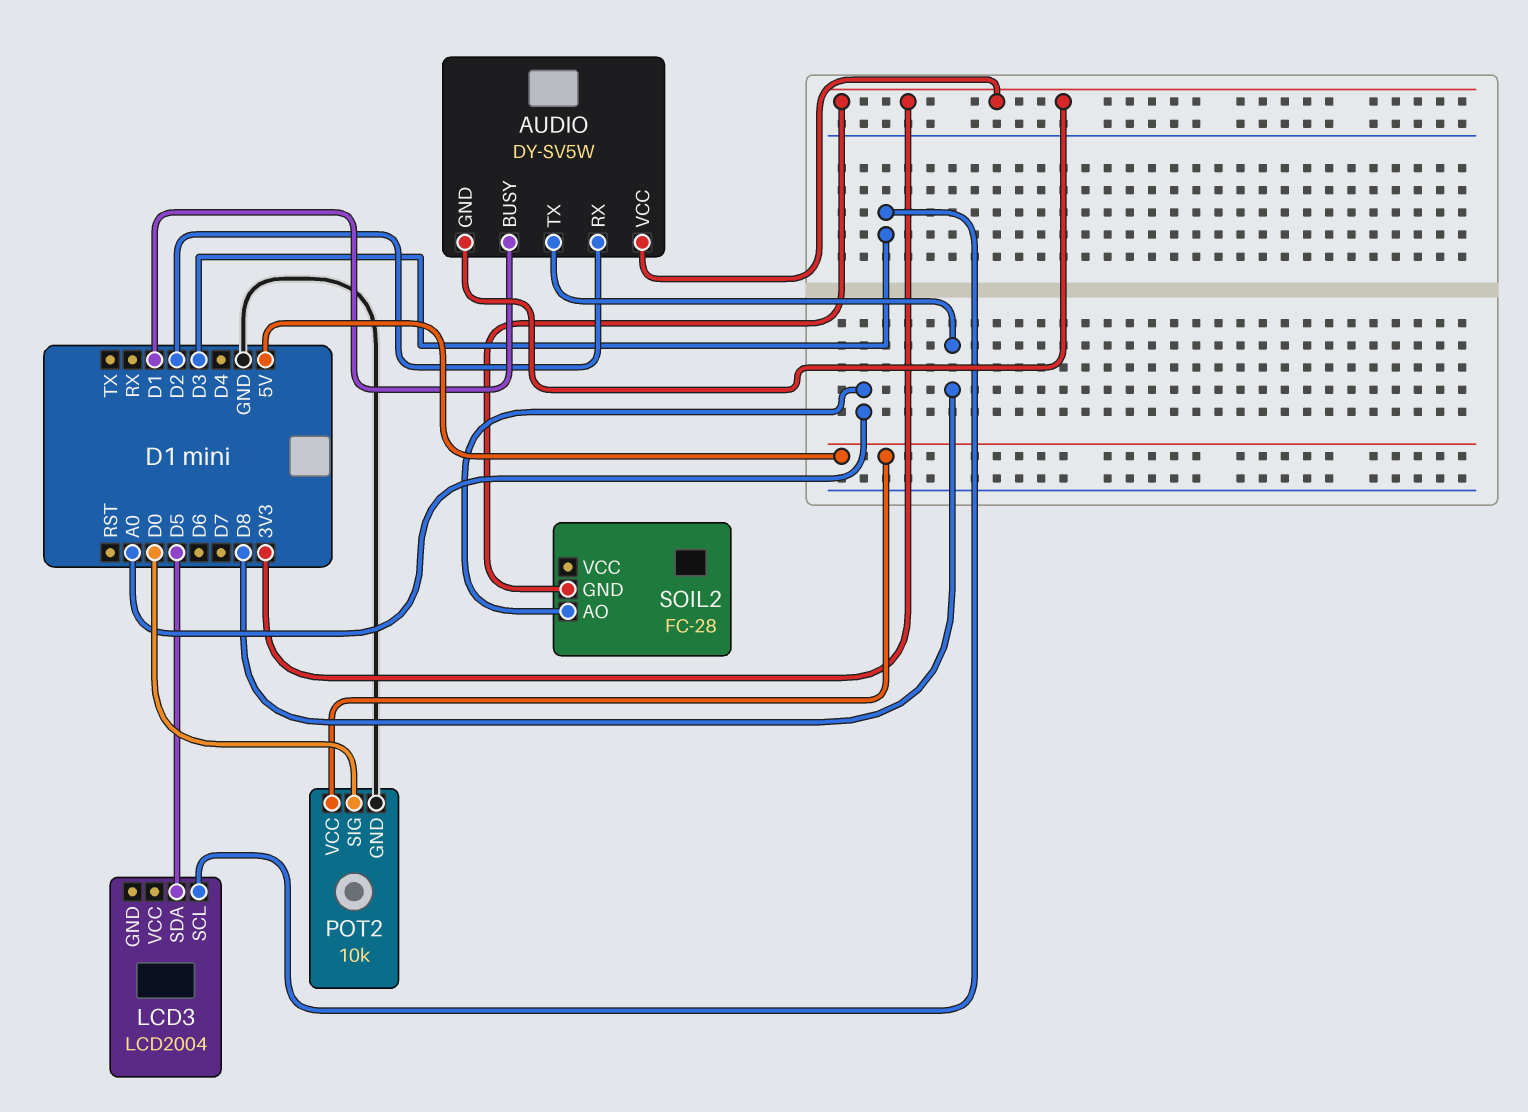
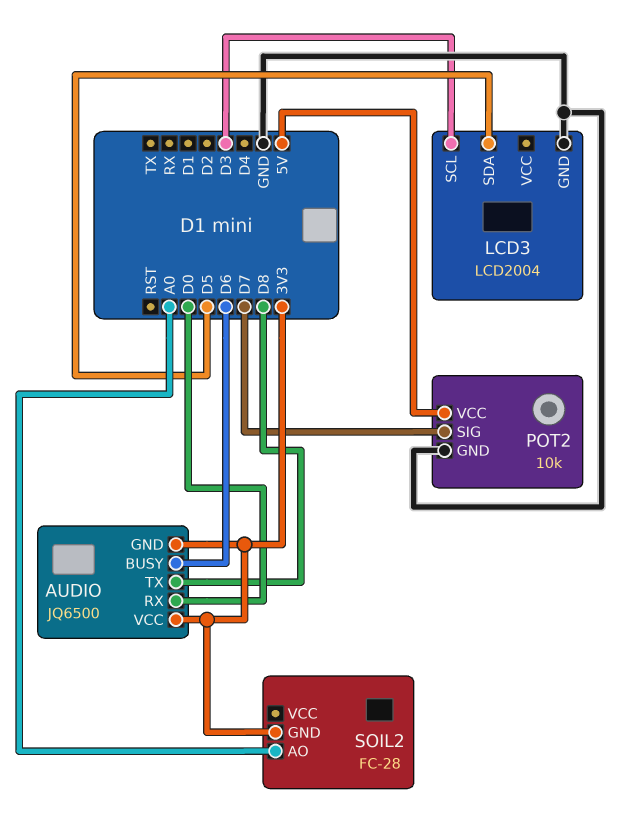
AUDIO: DY-SV5W -> JQ6500
AUDIO pin BUSY: D1 -> D6
AUDIO pin RX: D2 -> D0
LCD3 pin GND: none -> GND
POT2 pin SIG: D0 -> D7

